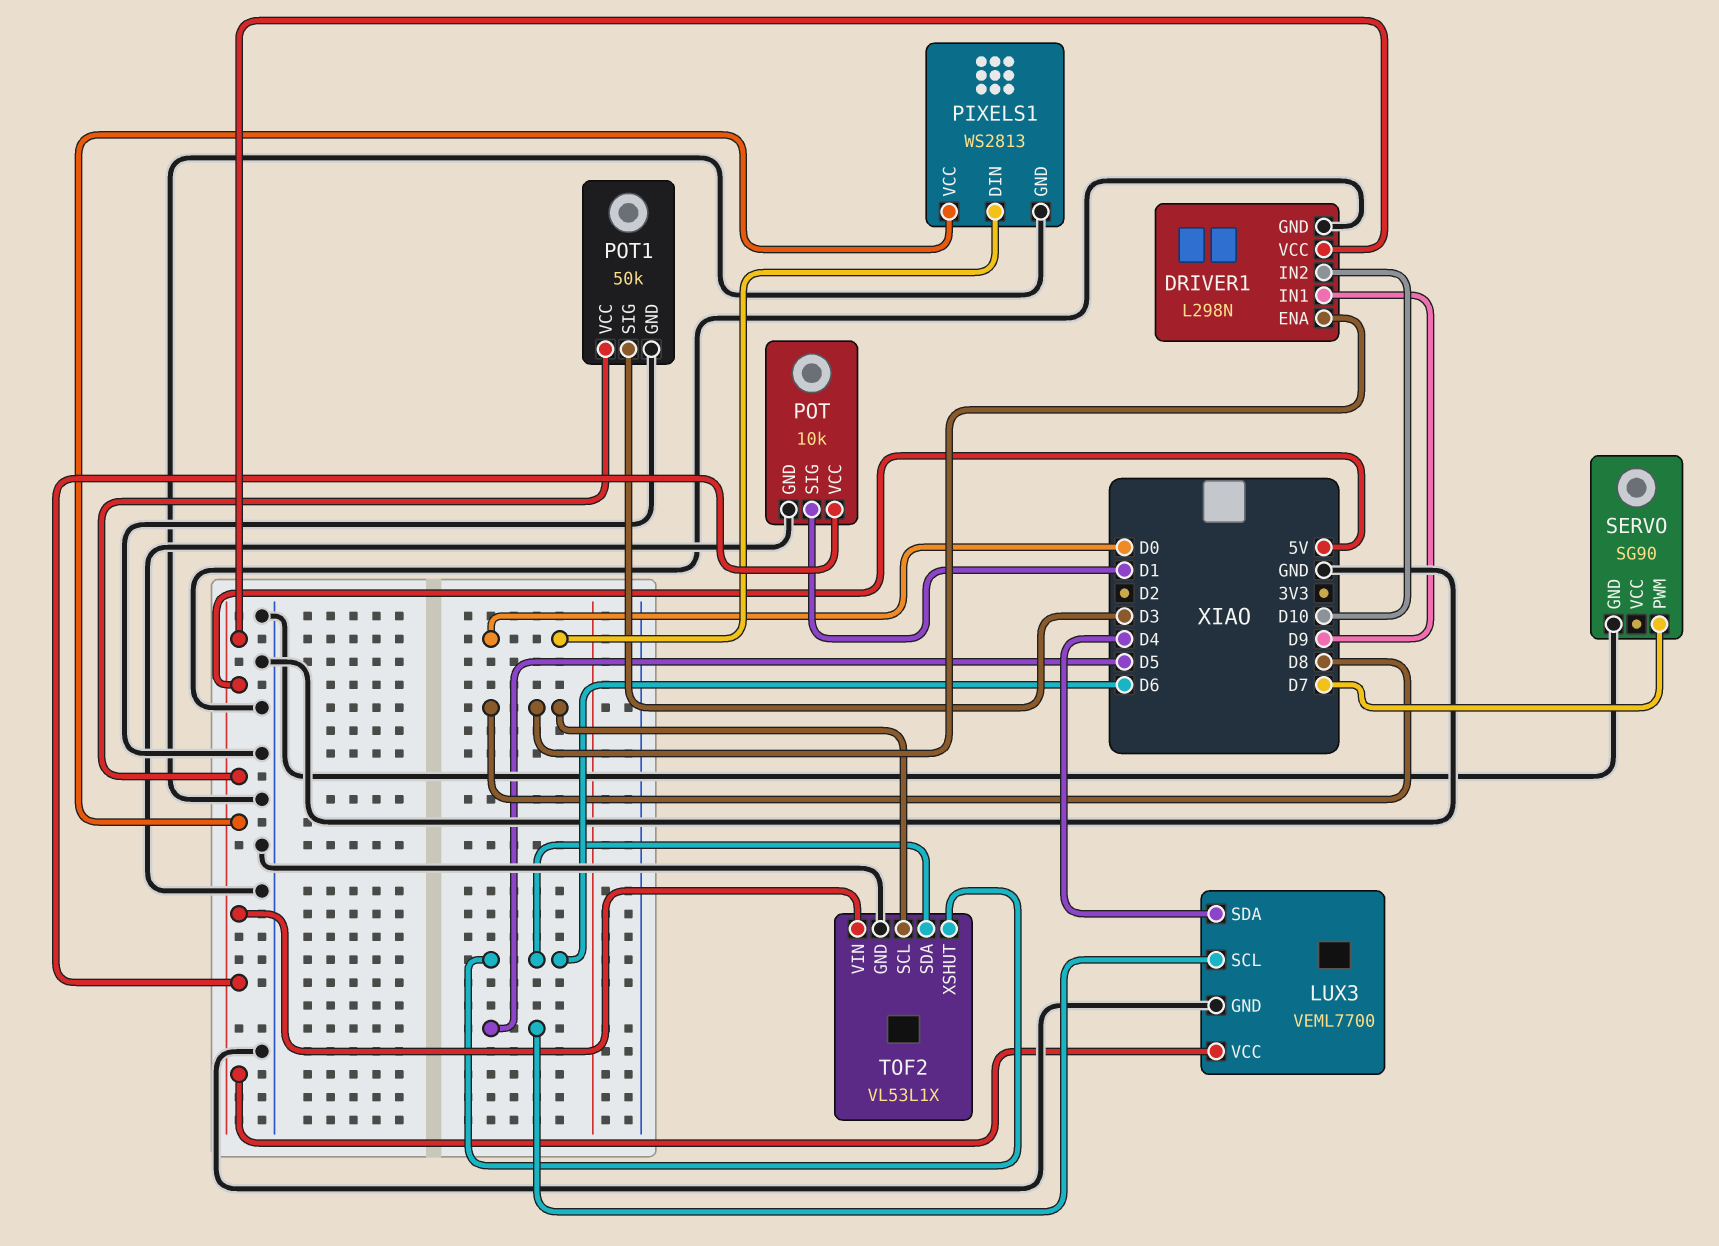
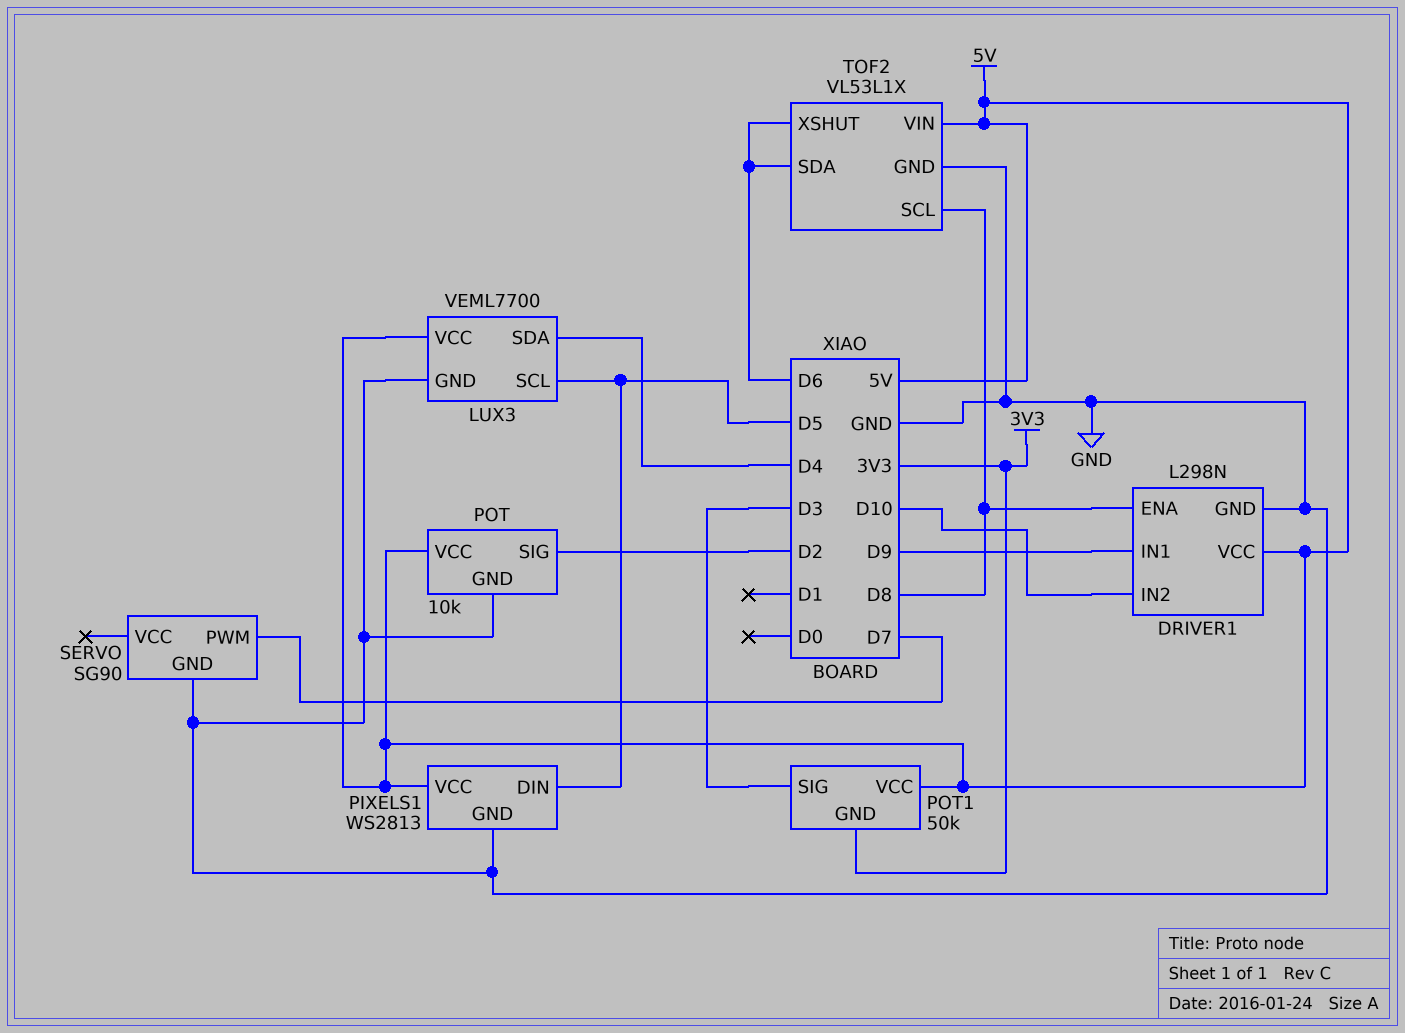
PIXELS1 pin DIN: D0 -> D5
POT pin SIG: D1 -> D2
POT1 pin GND: GND -> 3V3

